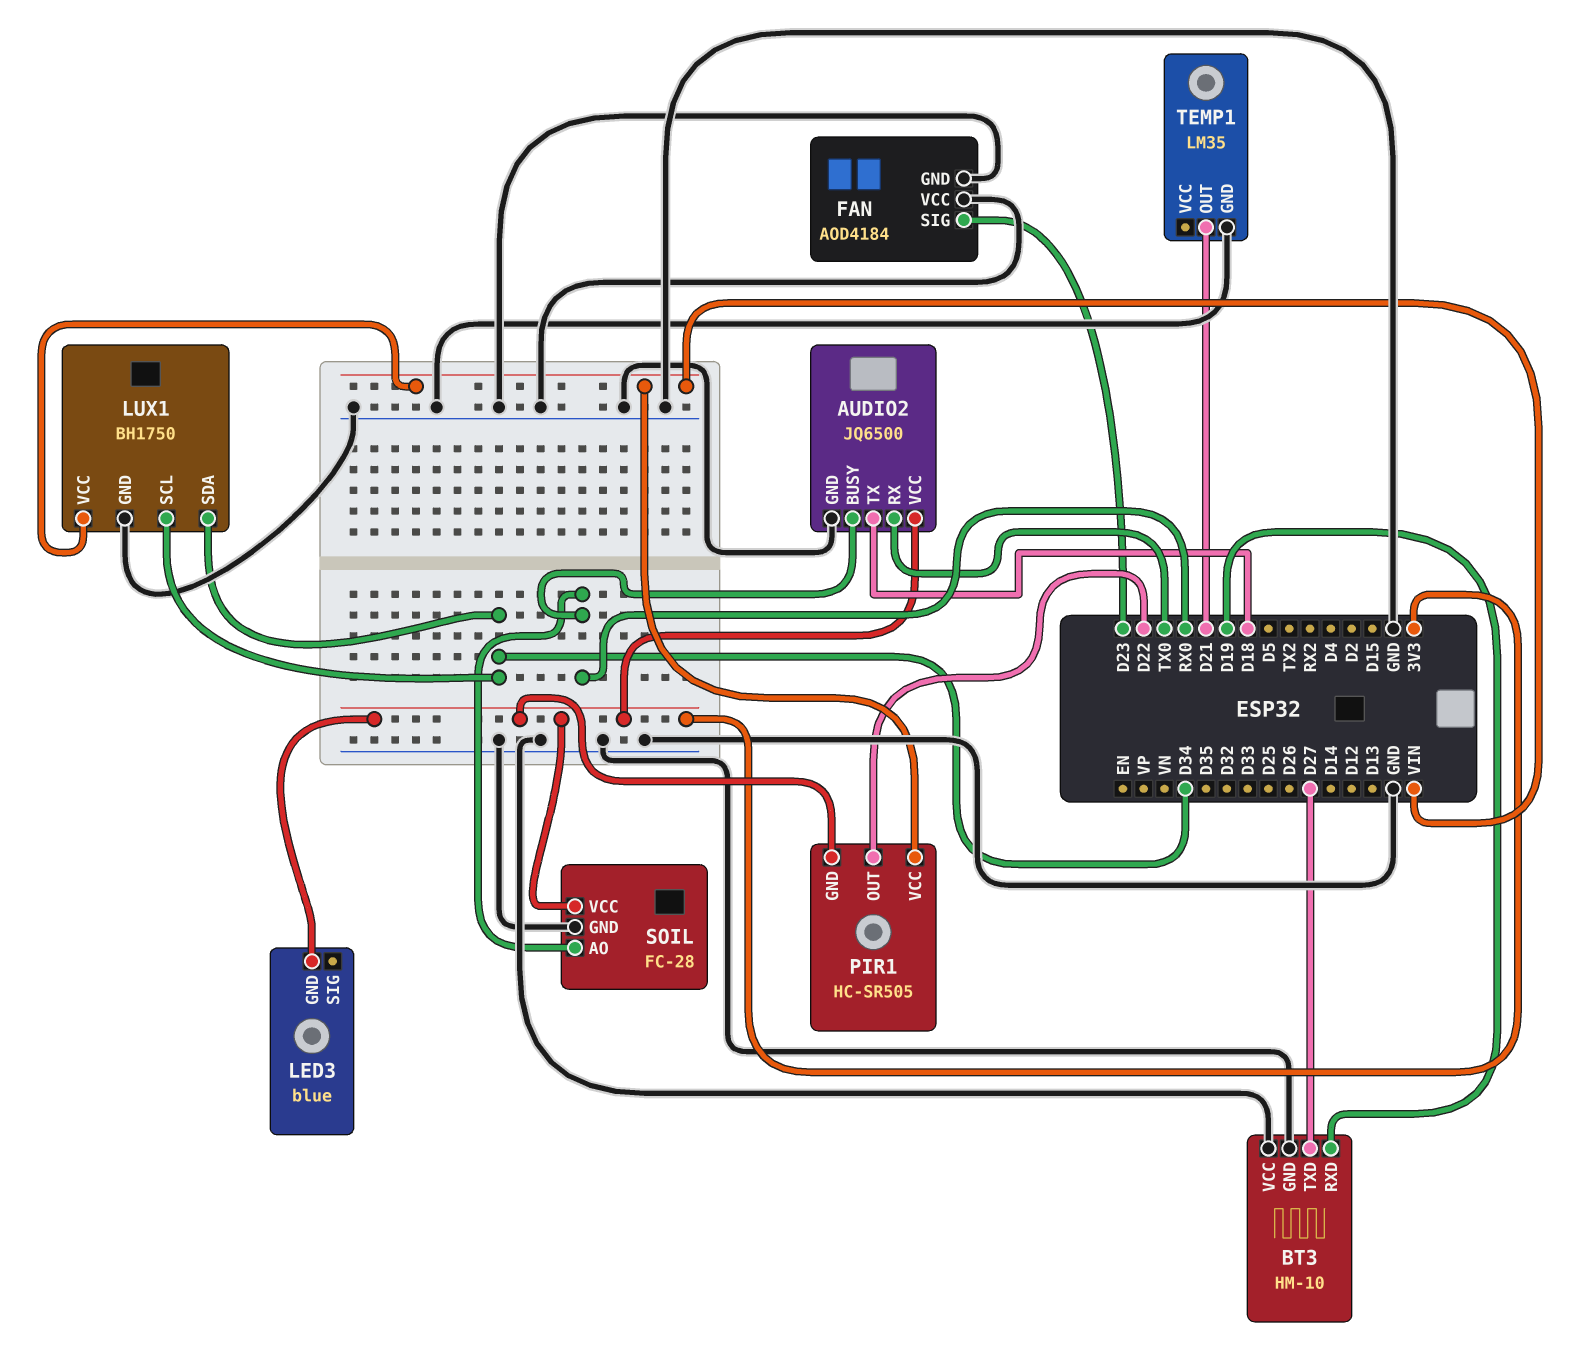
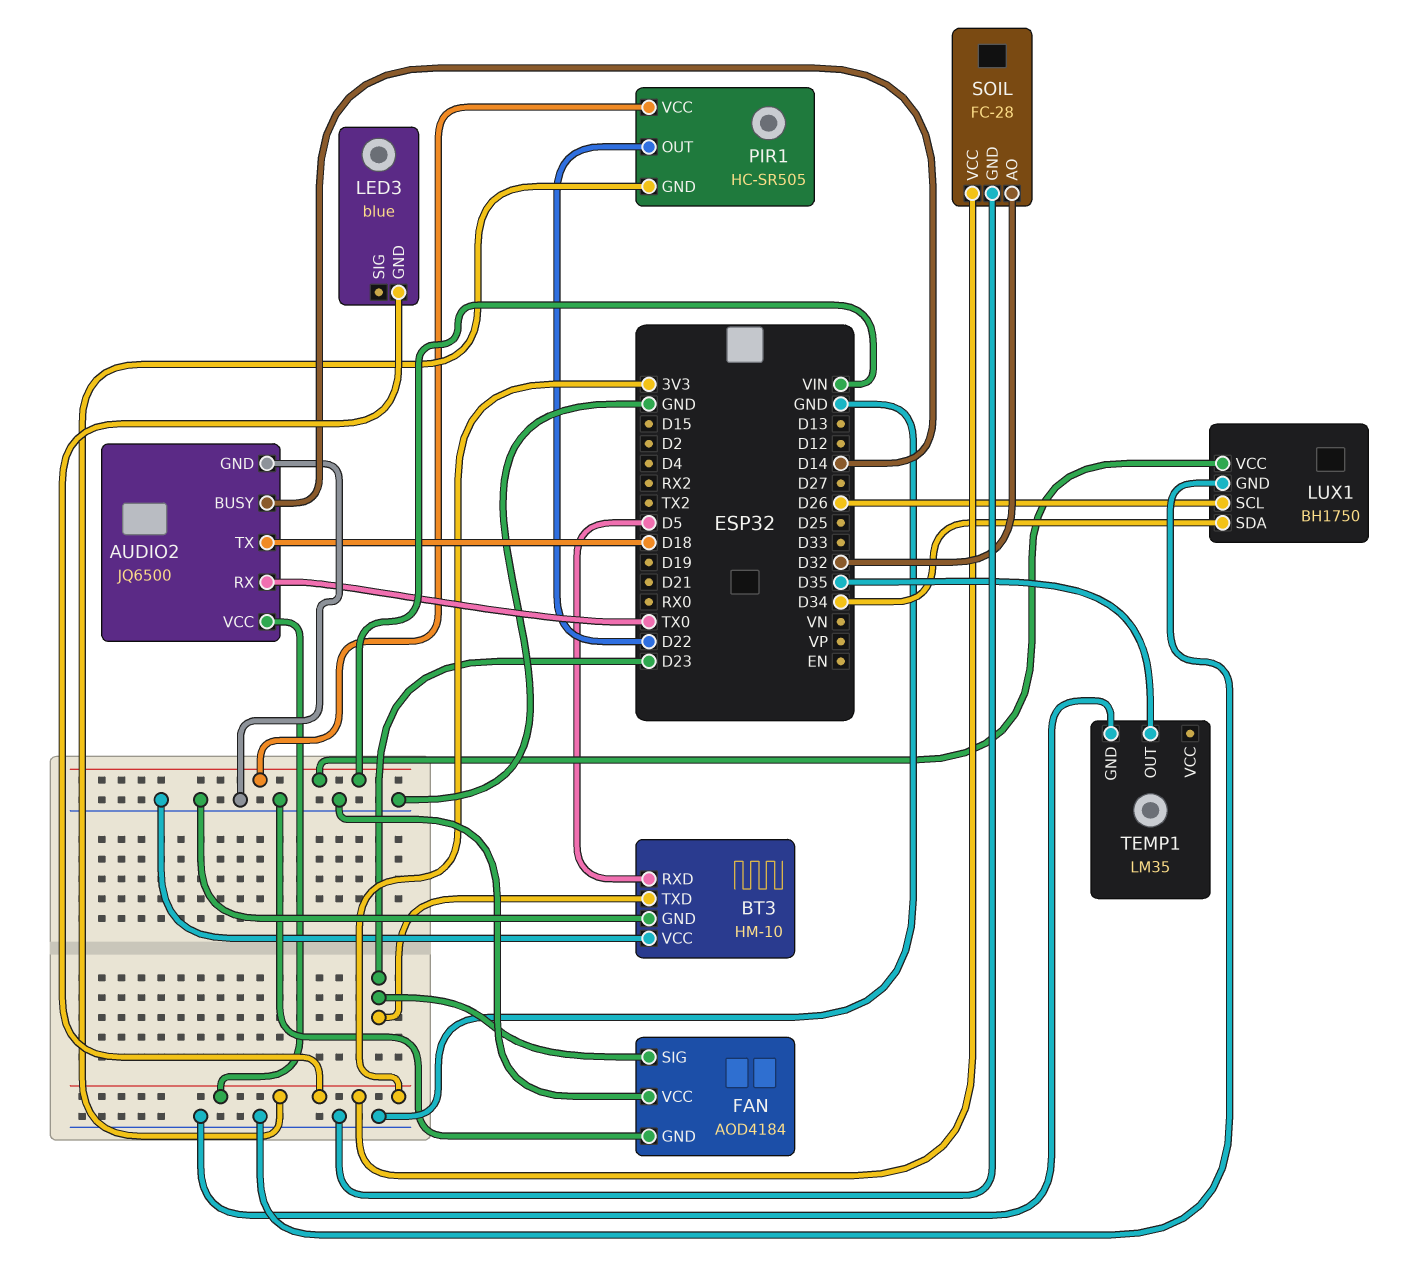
AUDIO2 pin BUSY: RX0 -> D14
BT3 pin RXD: D19 -> D5
BT3 pin TXD: D27 -> D23
LUX1 pin SCL: D34 -> D26
SOIL pin AO: RX0 -> D32
TEMP1 pin OUT: D21 -> D35

